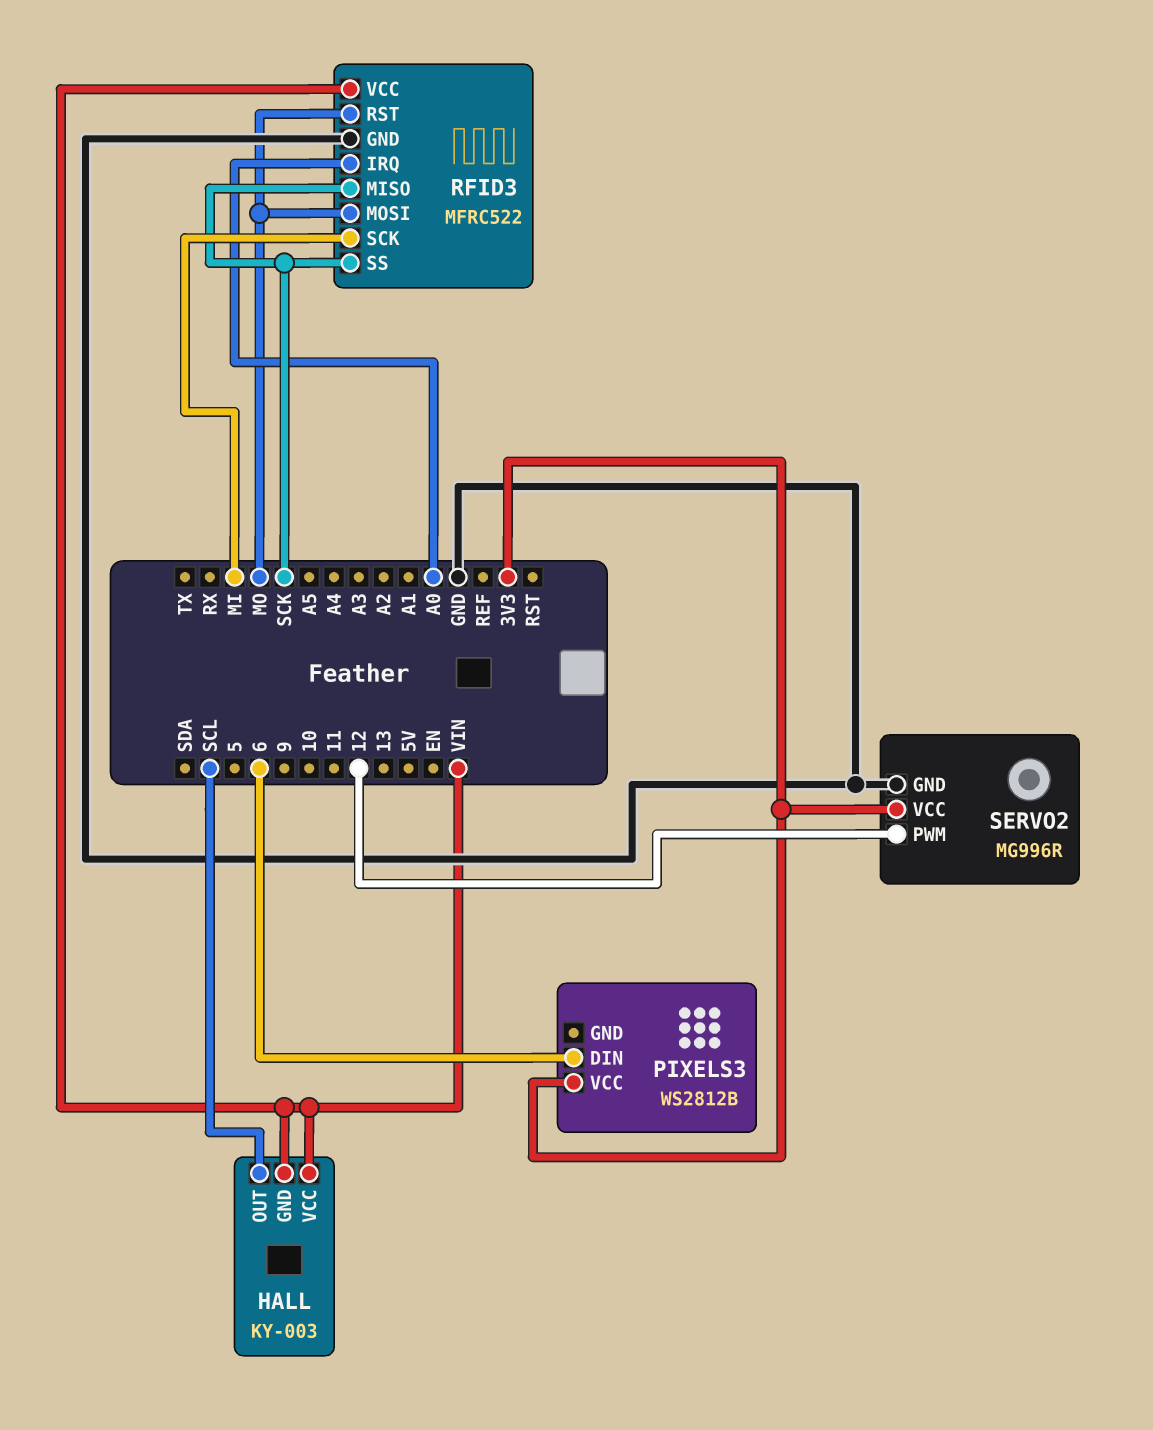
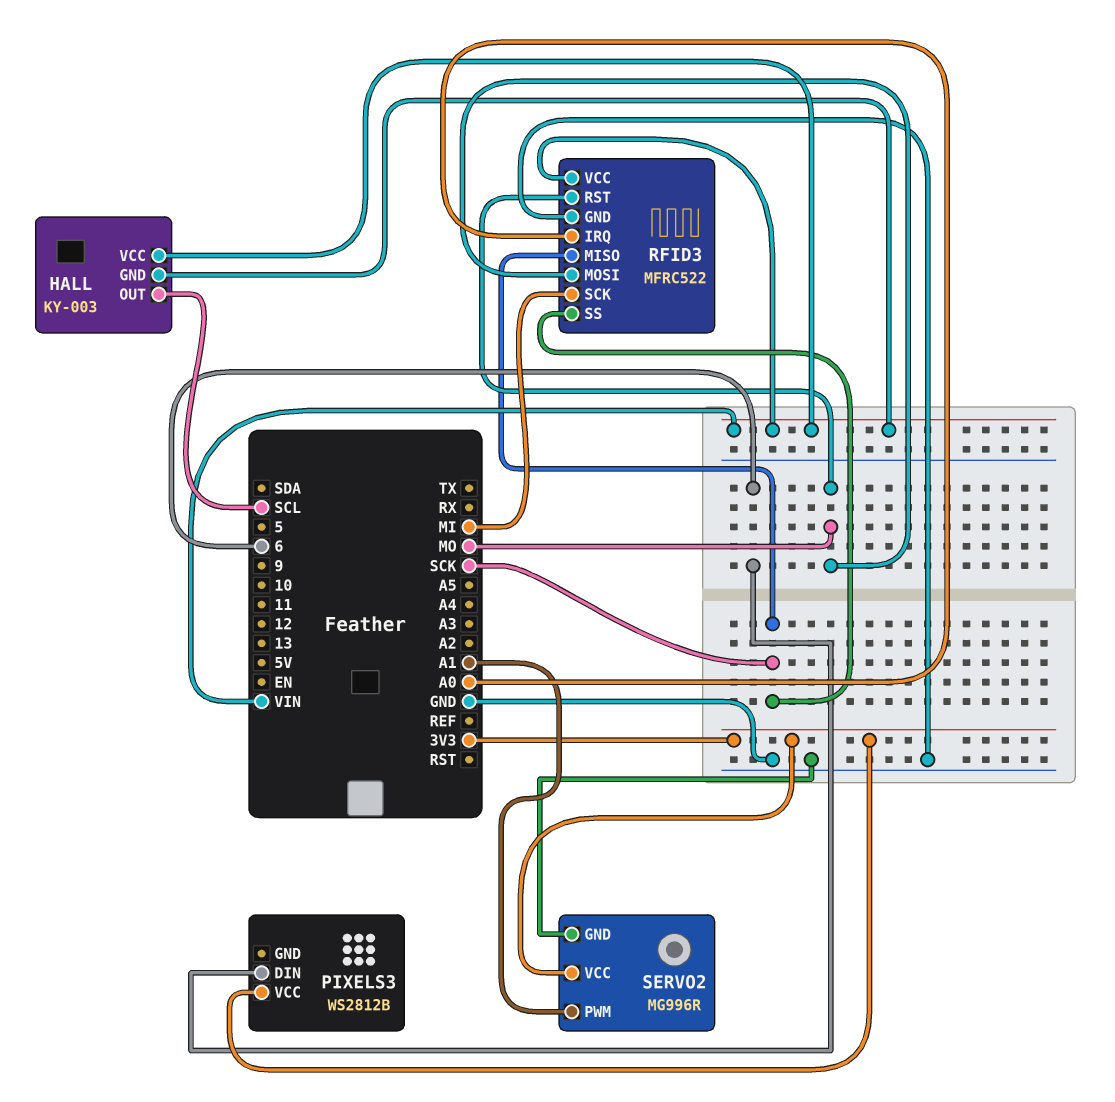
SERVO2 pin PWM: 12 -> A1

